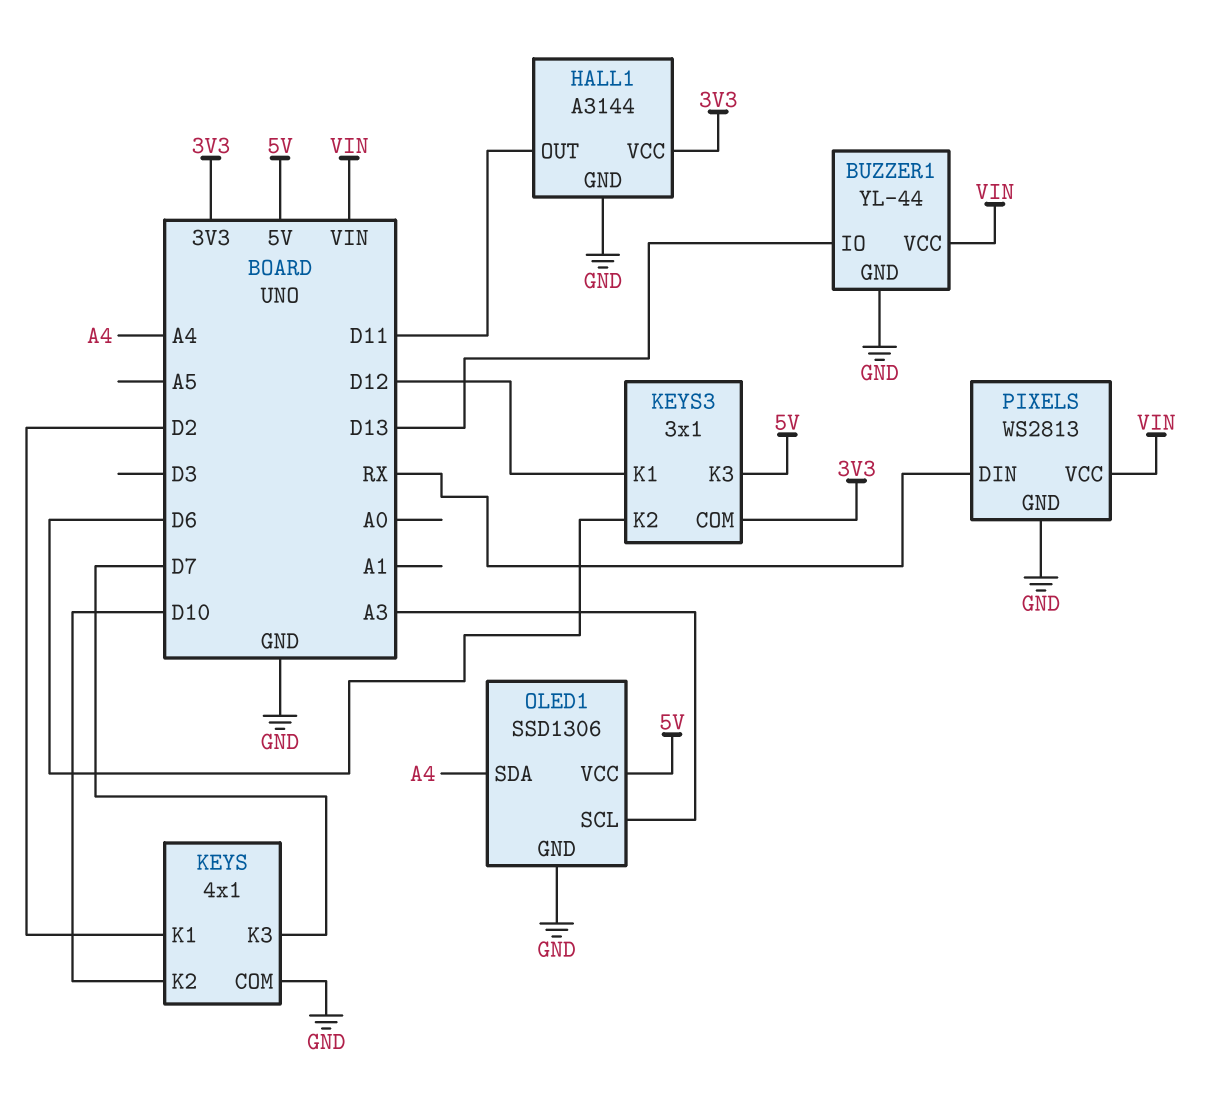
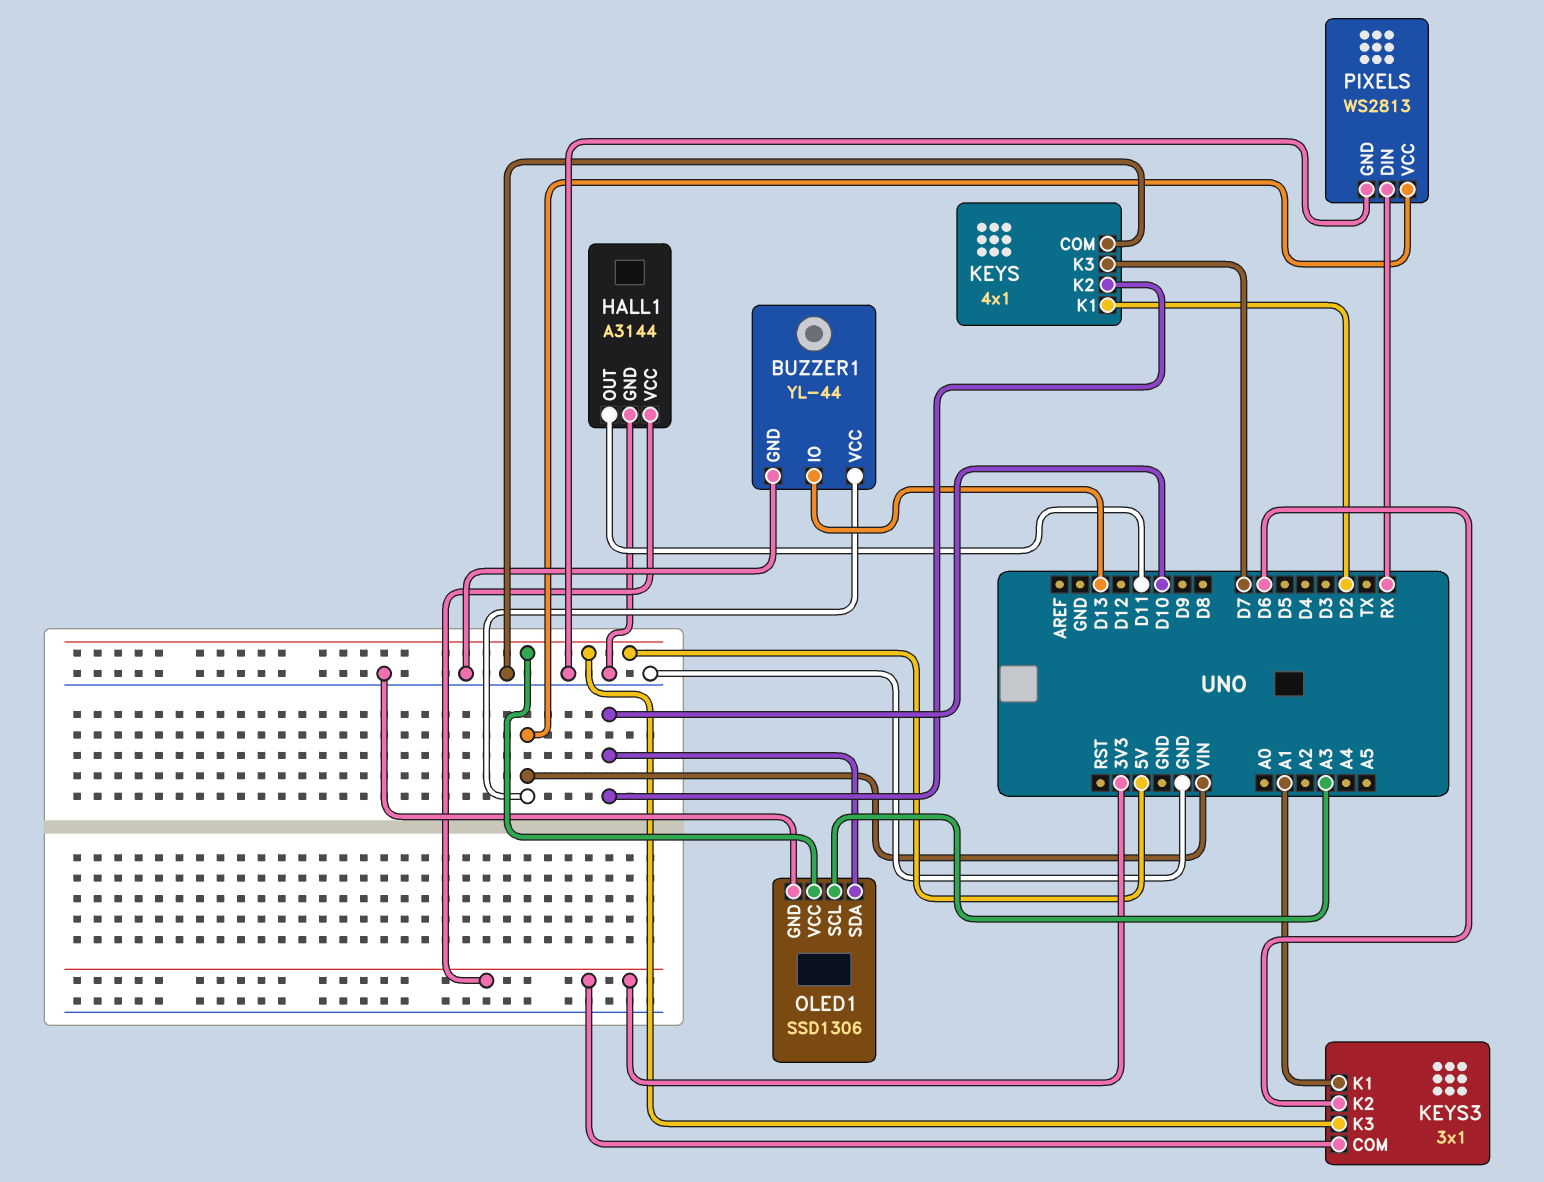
KEYS3 pin K1: D12 -> A1
OLED1 pin SDA: A4 -> D10

